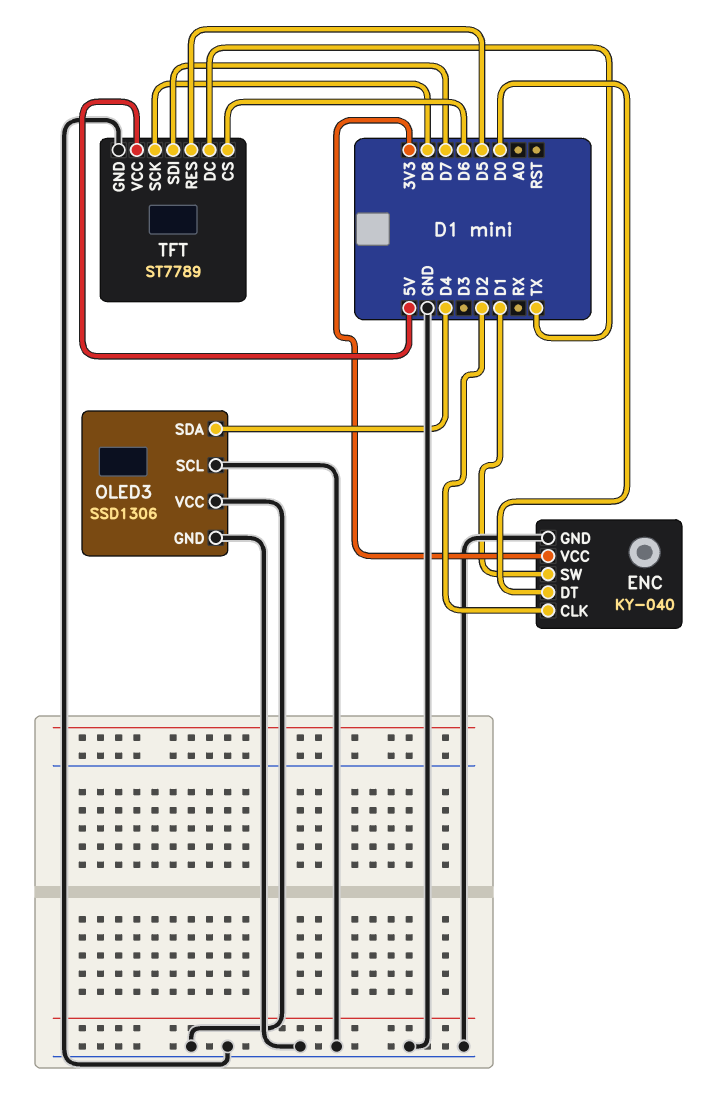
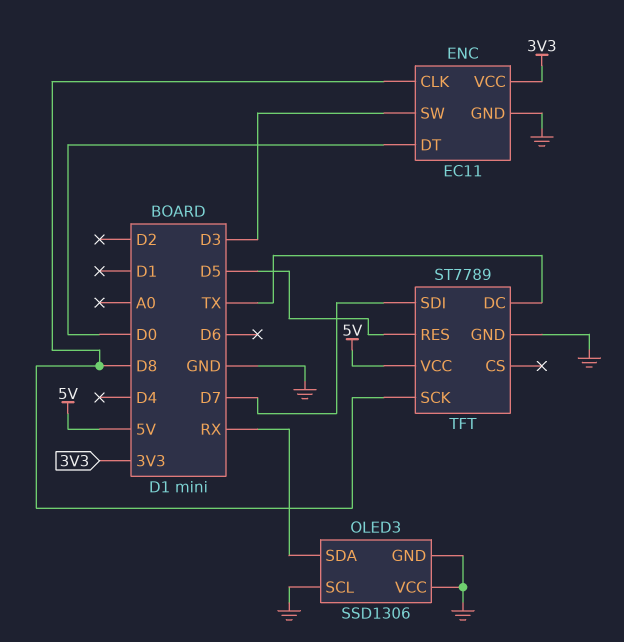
ENC: KY-040 -> EC11
ENC pin CLK: D2 -> D8
ENC pin SW: D1 -> D3
OLED3 pin SDA: D4 -> RX
TFT pin CS: D6 -> none

